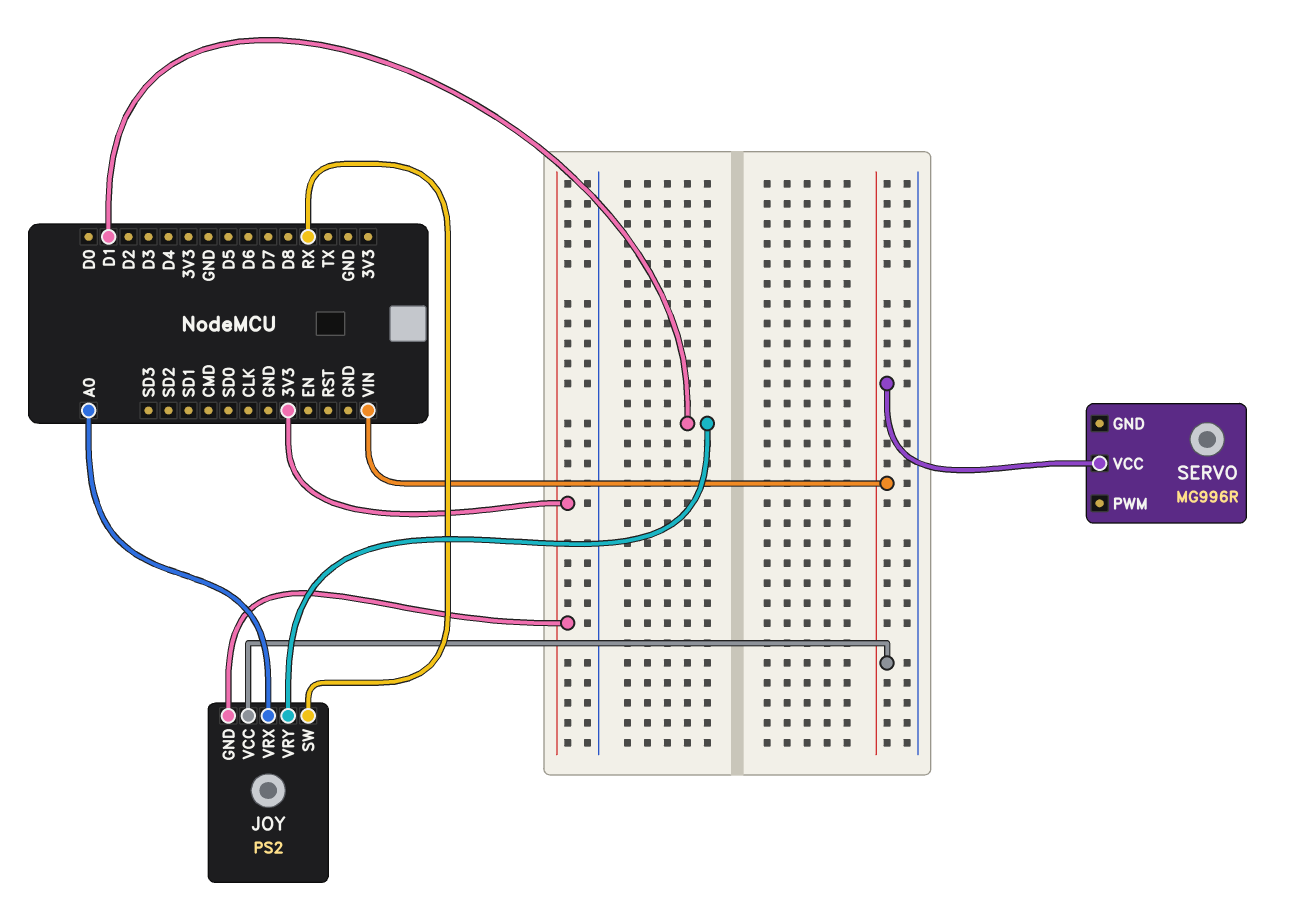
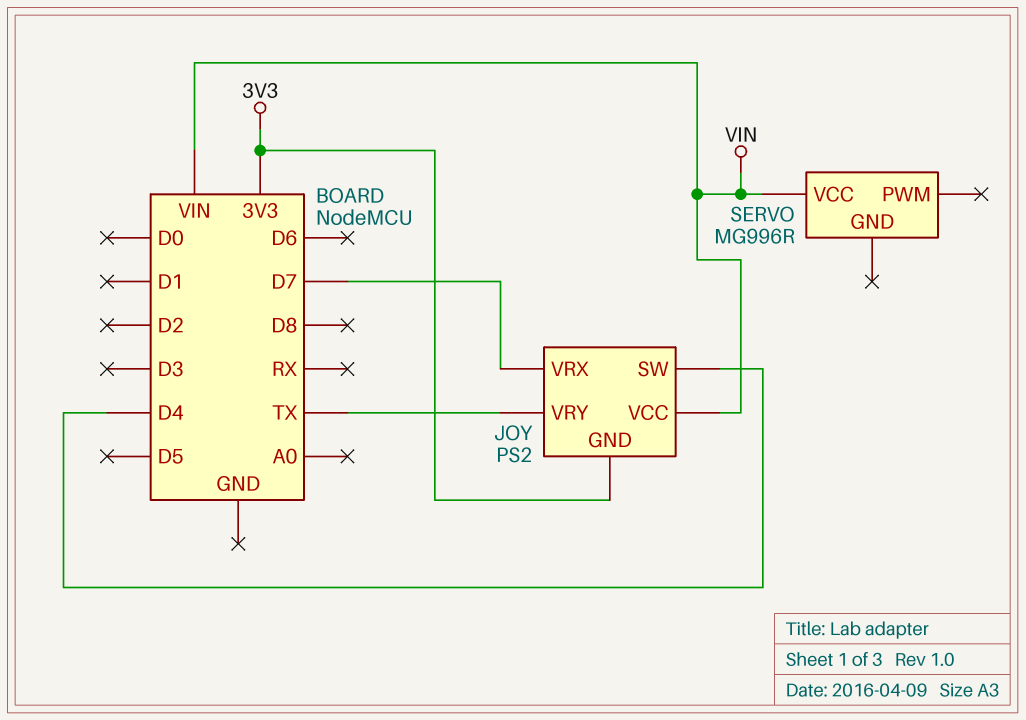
JOY pin SW: RX -> D4
JOY pin VRX: A0 -> D7
JOY pin VRY: D1 -> TX

